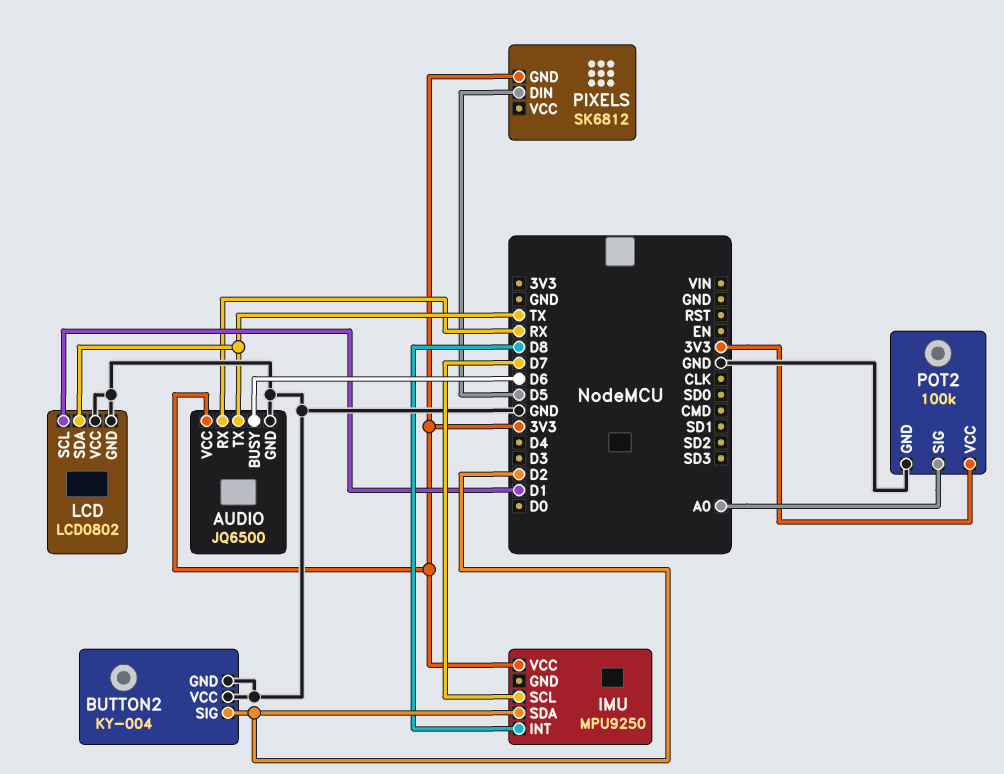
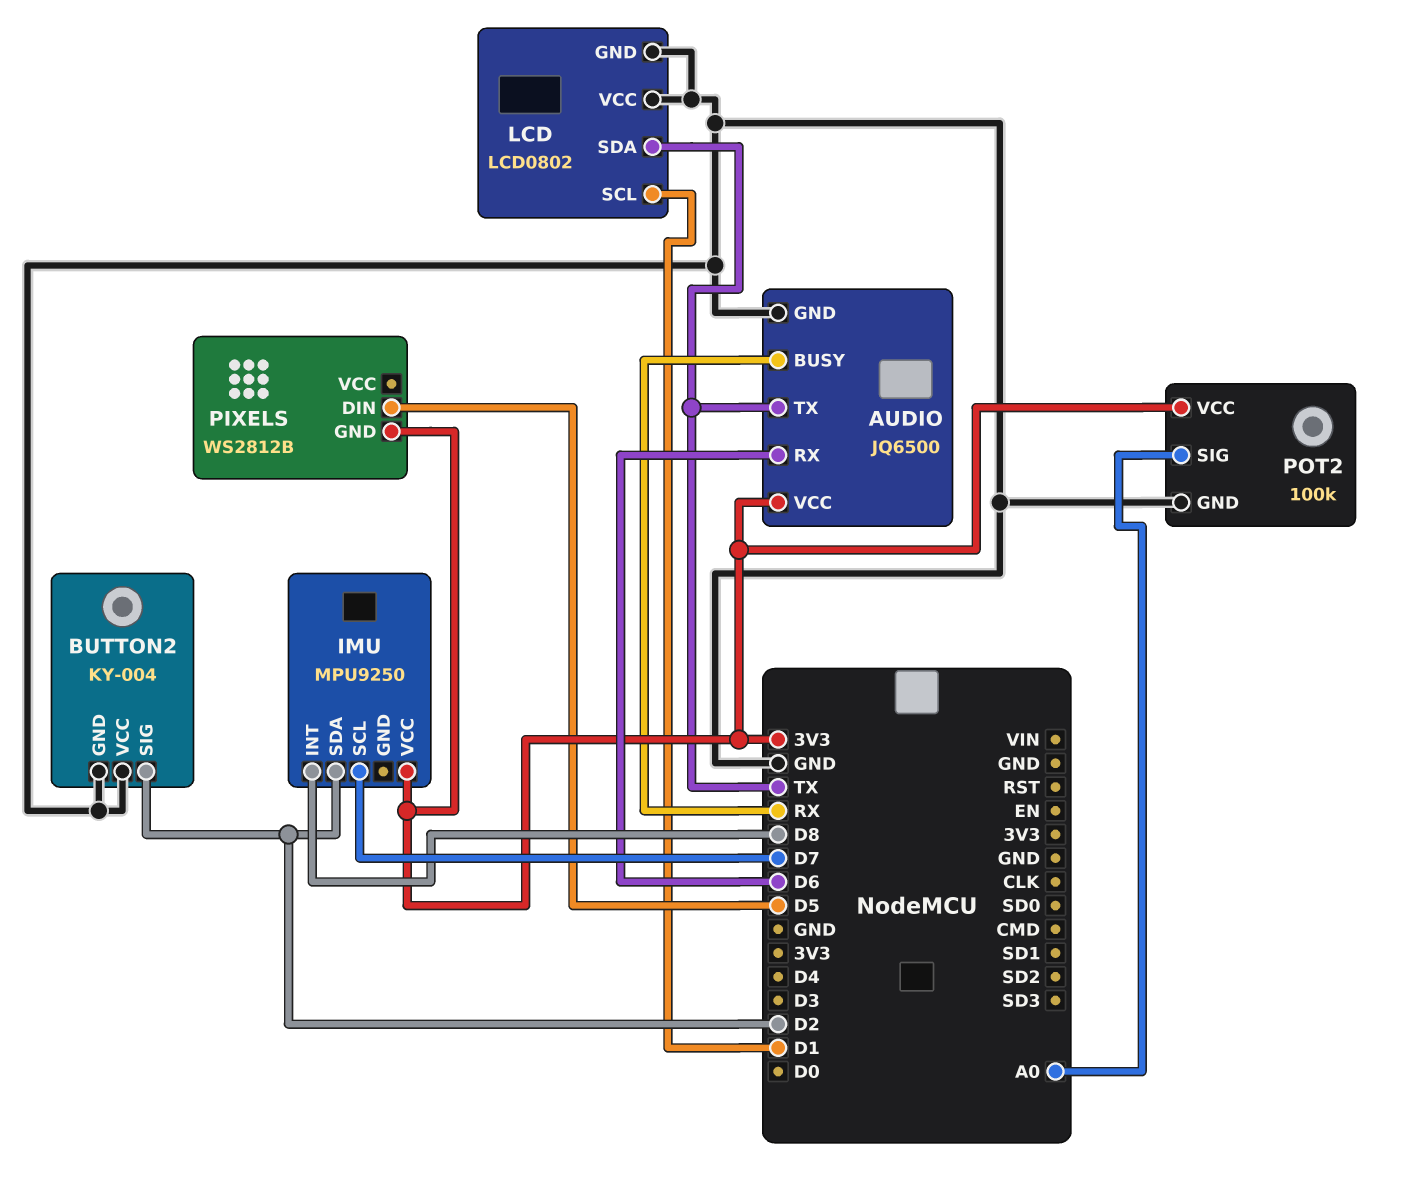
AUDIO pin BUSY: D6 -> RX
AUDIO pin RX: RX -> D6
PIXELS: SK6812 -> WS2812B

